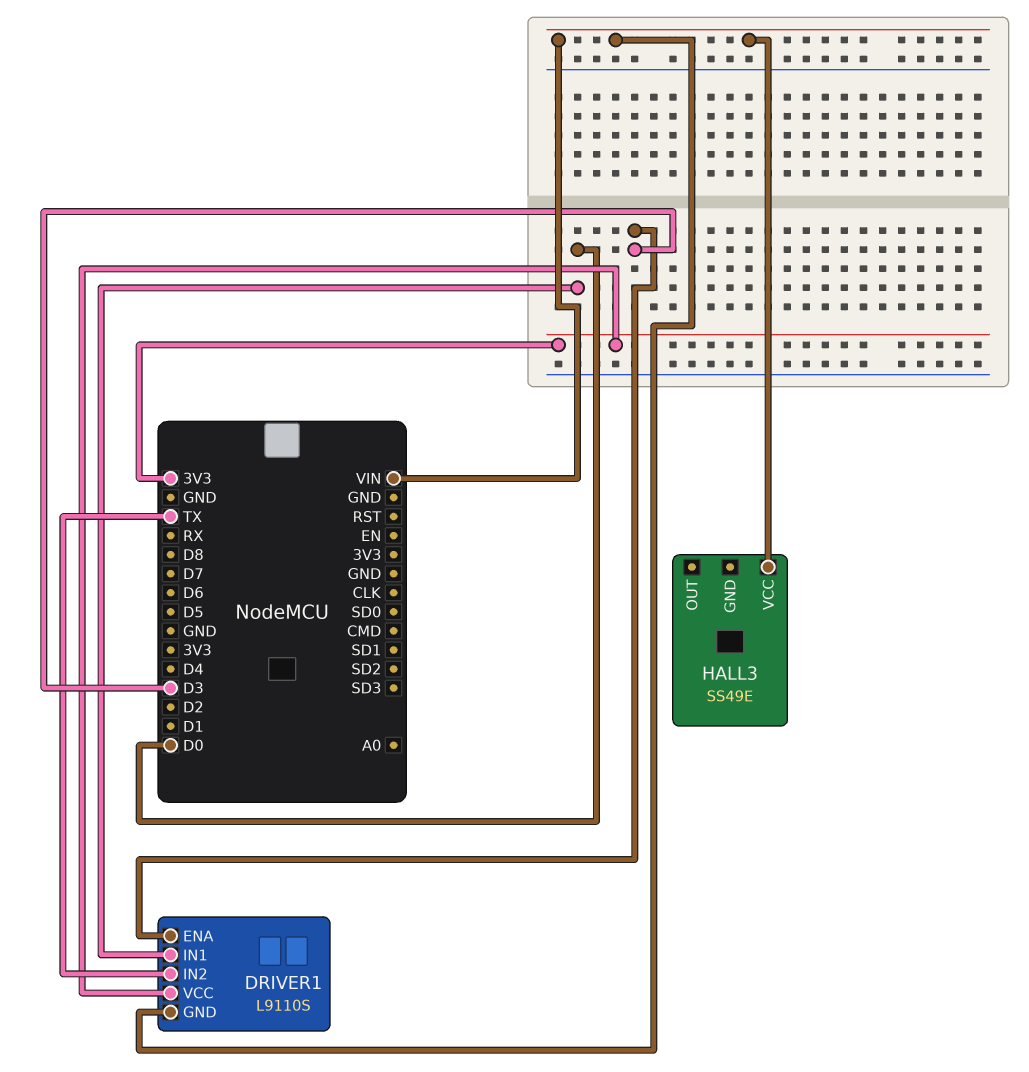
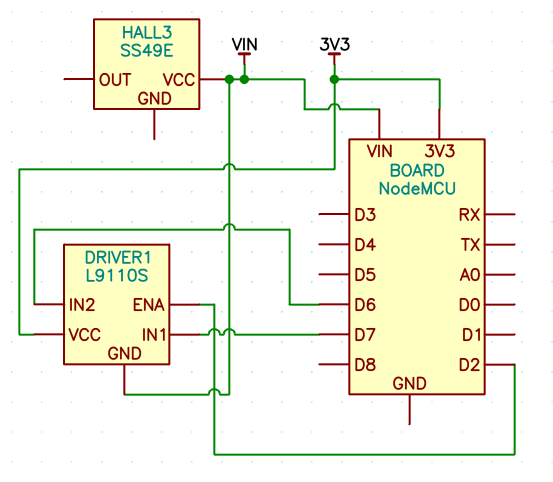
DRIVER1 pin ENA: D3 -> D2
DRIVER1 pin IN1: D0 -> D7
DRIVER1 pin IN2: TX -> D6

